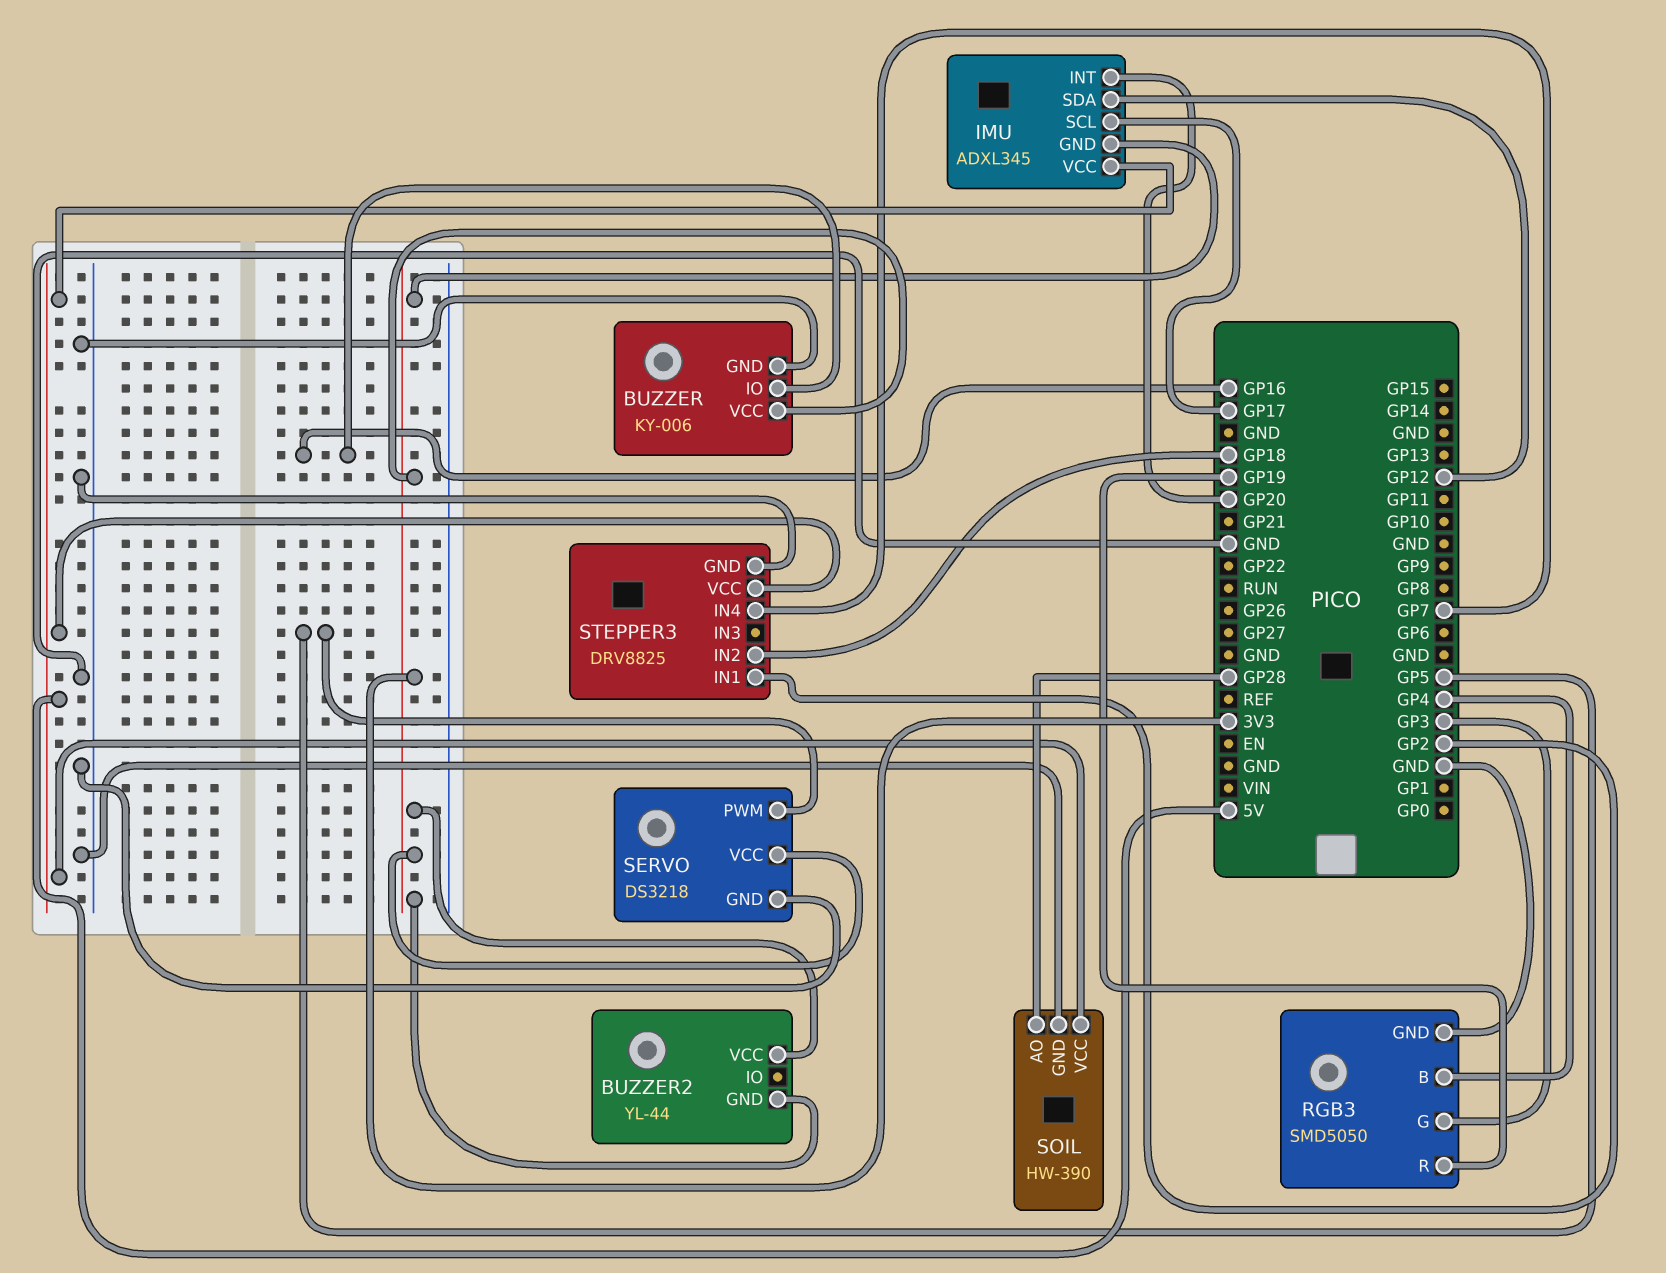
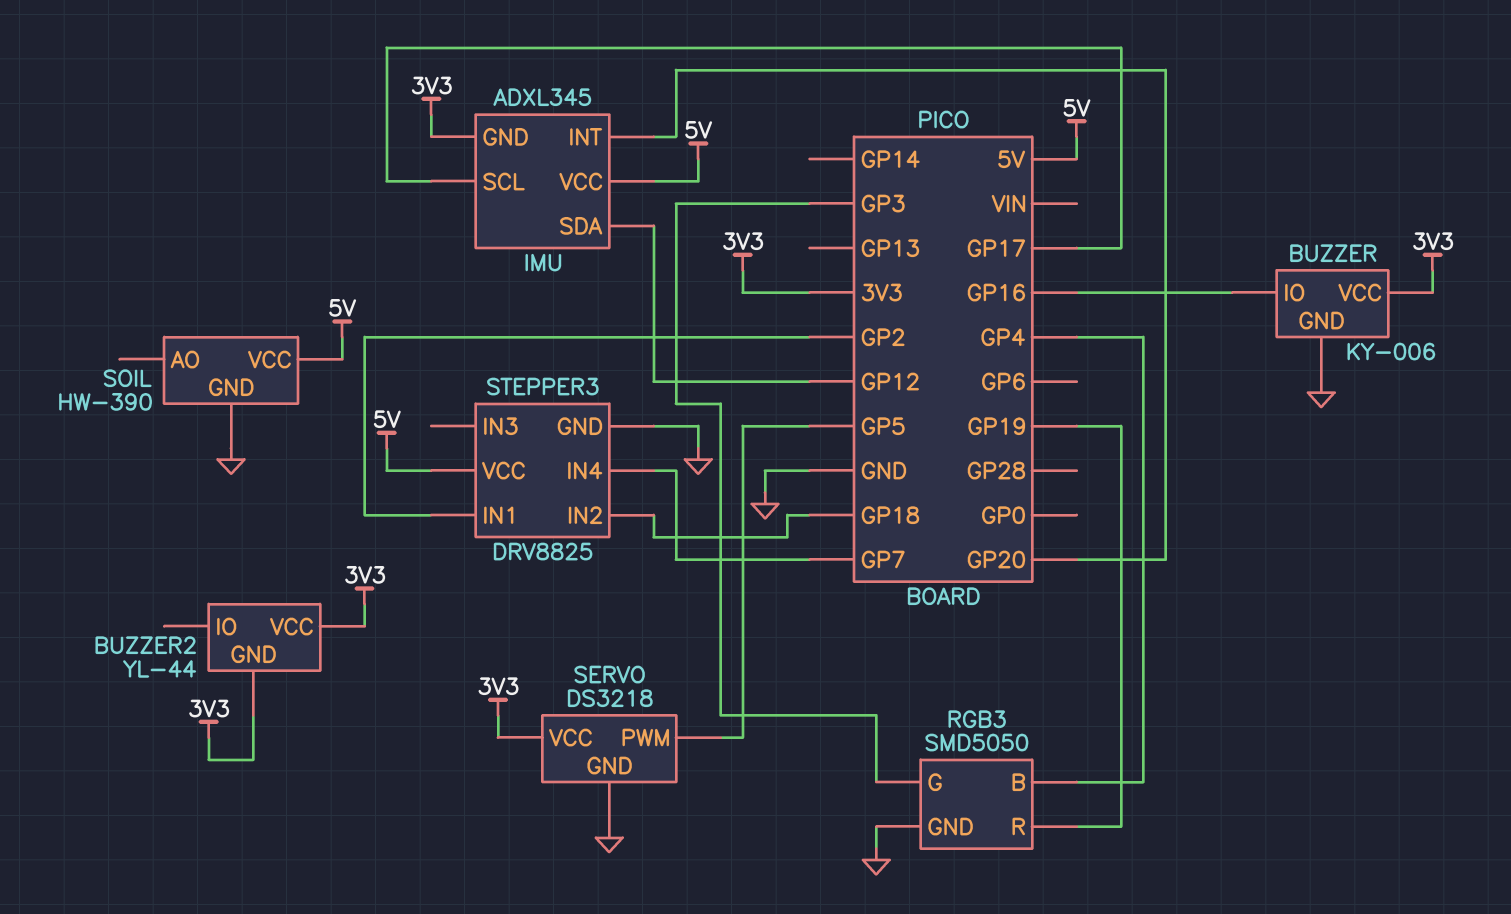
SOIL pin AO: GP28 -> none

